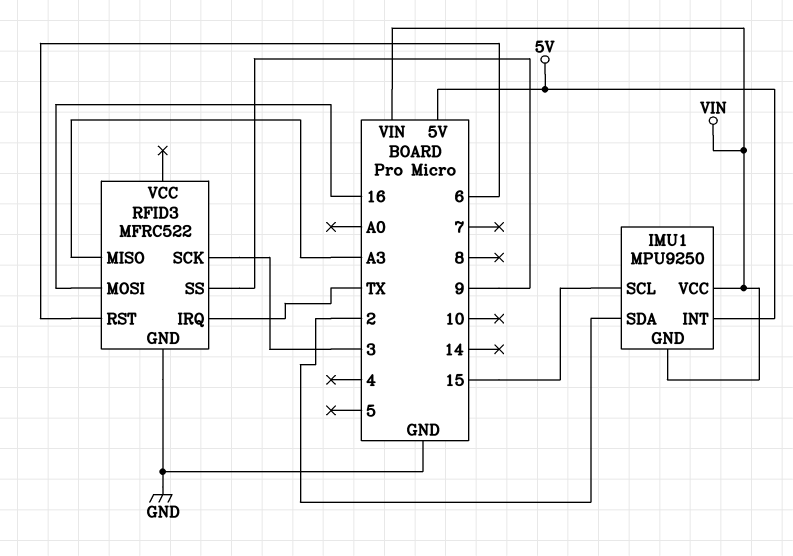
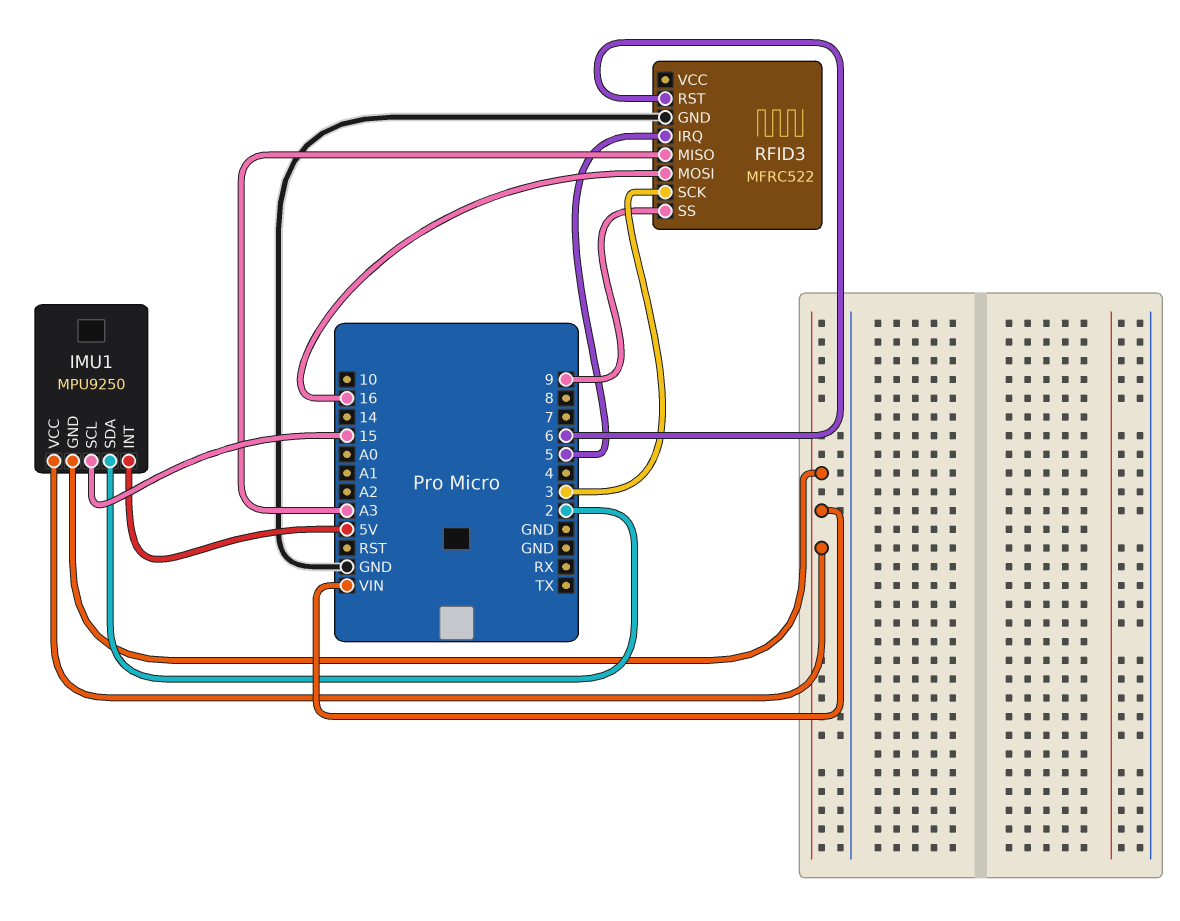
RFID3 pin IRQ: TX -> 5

